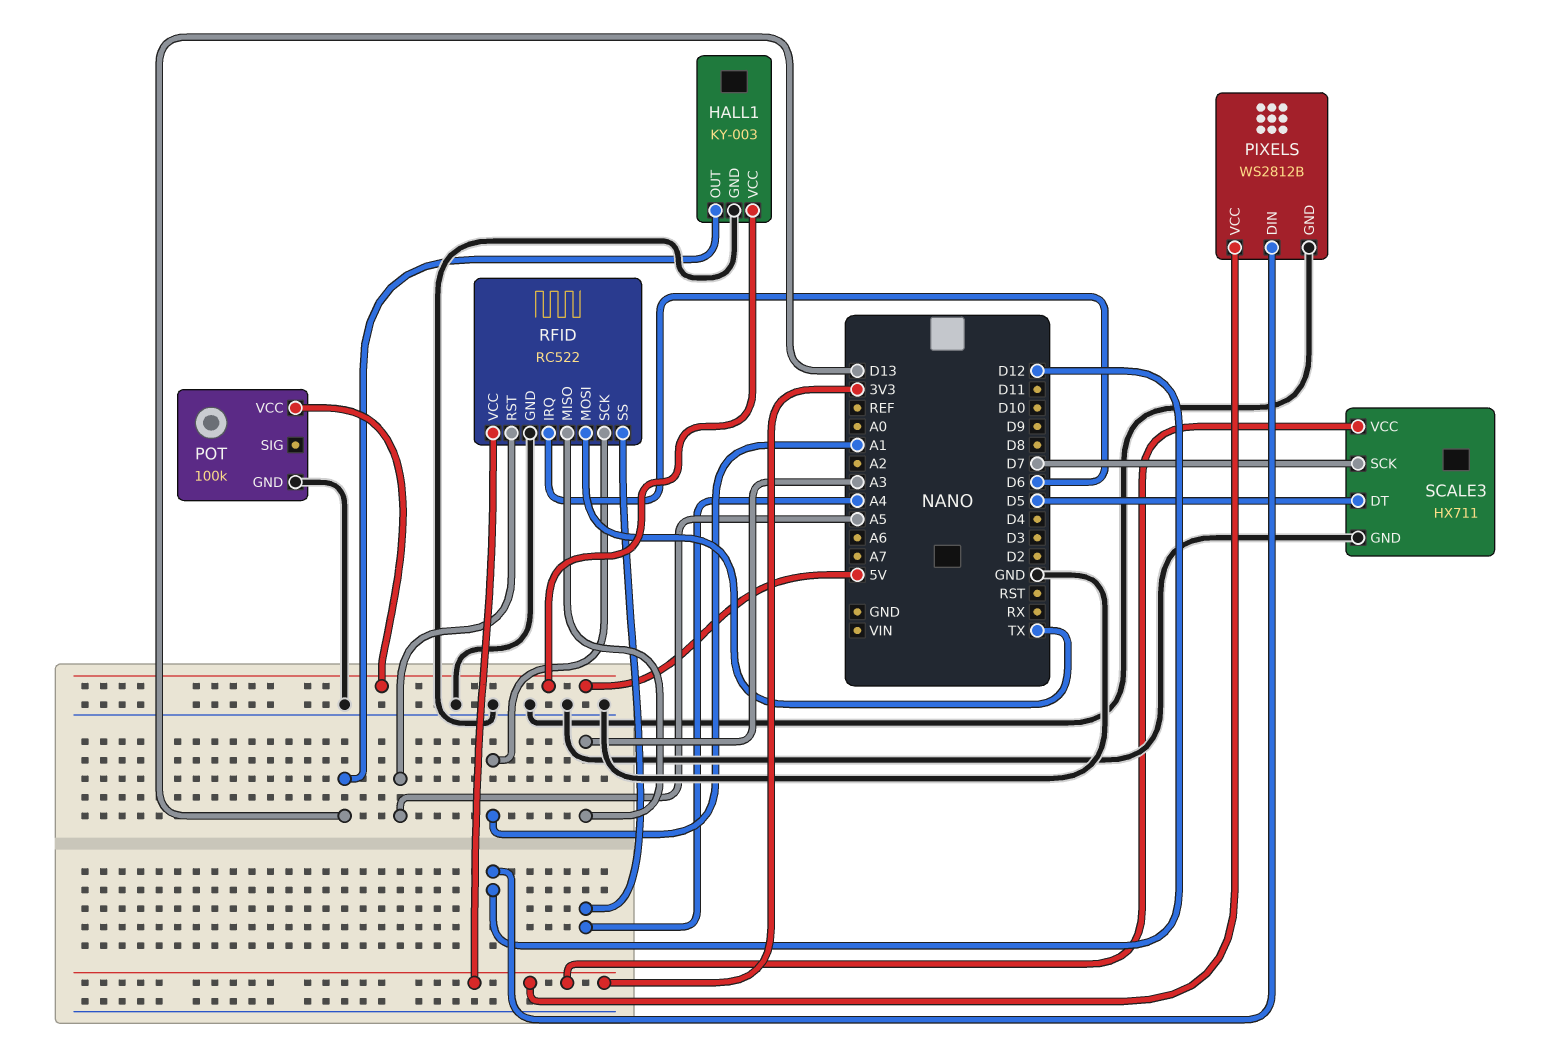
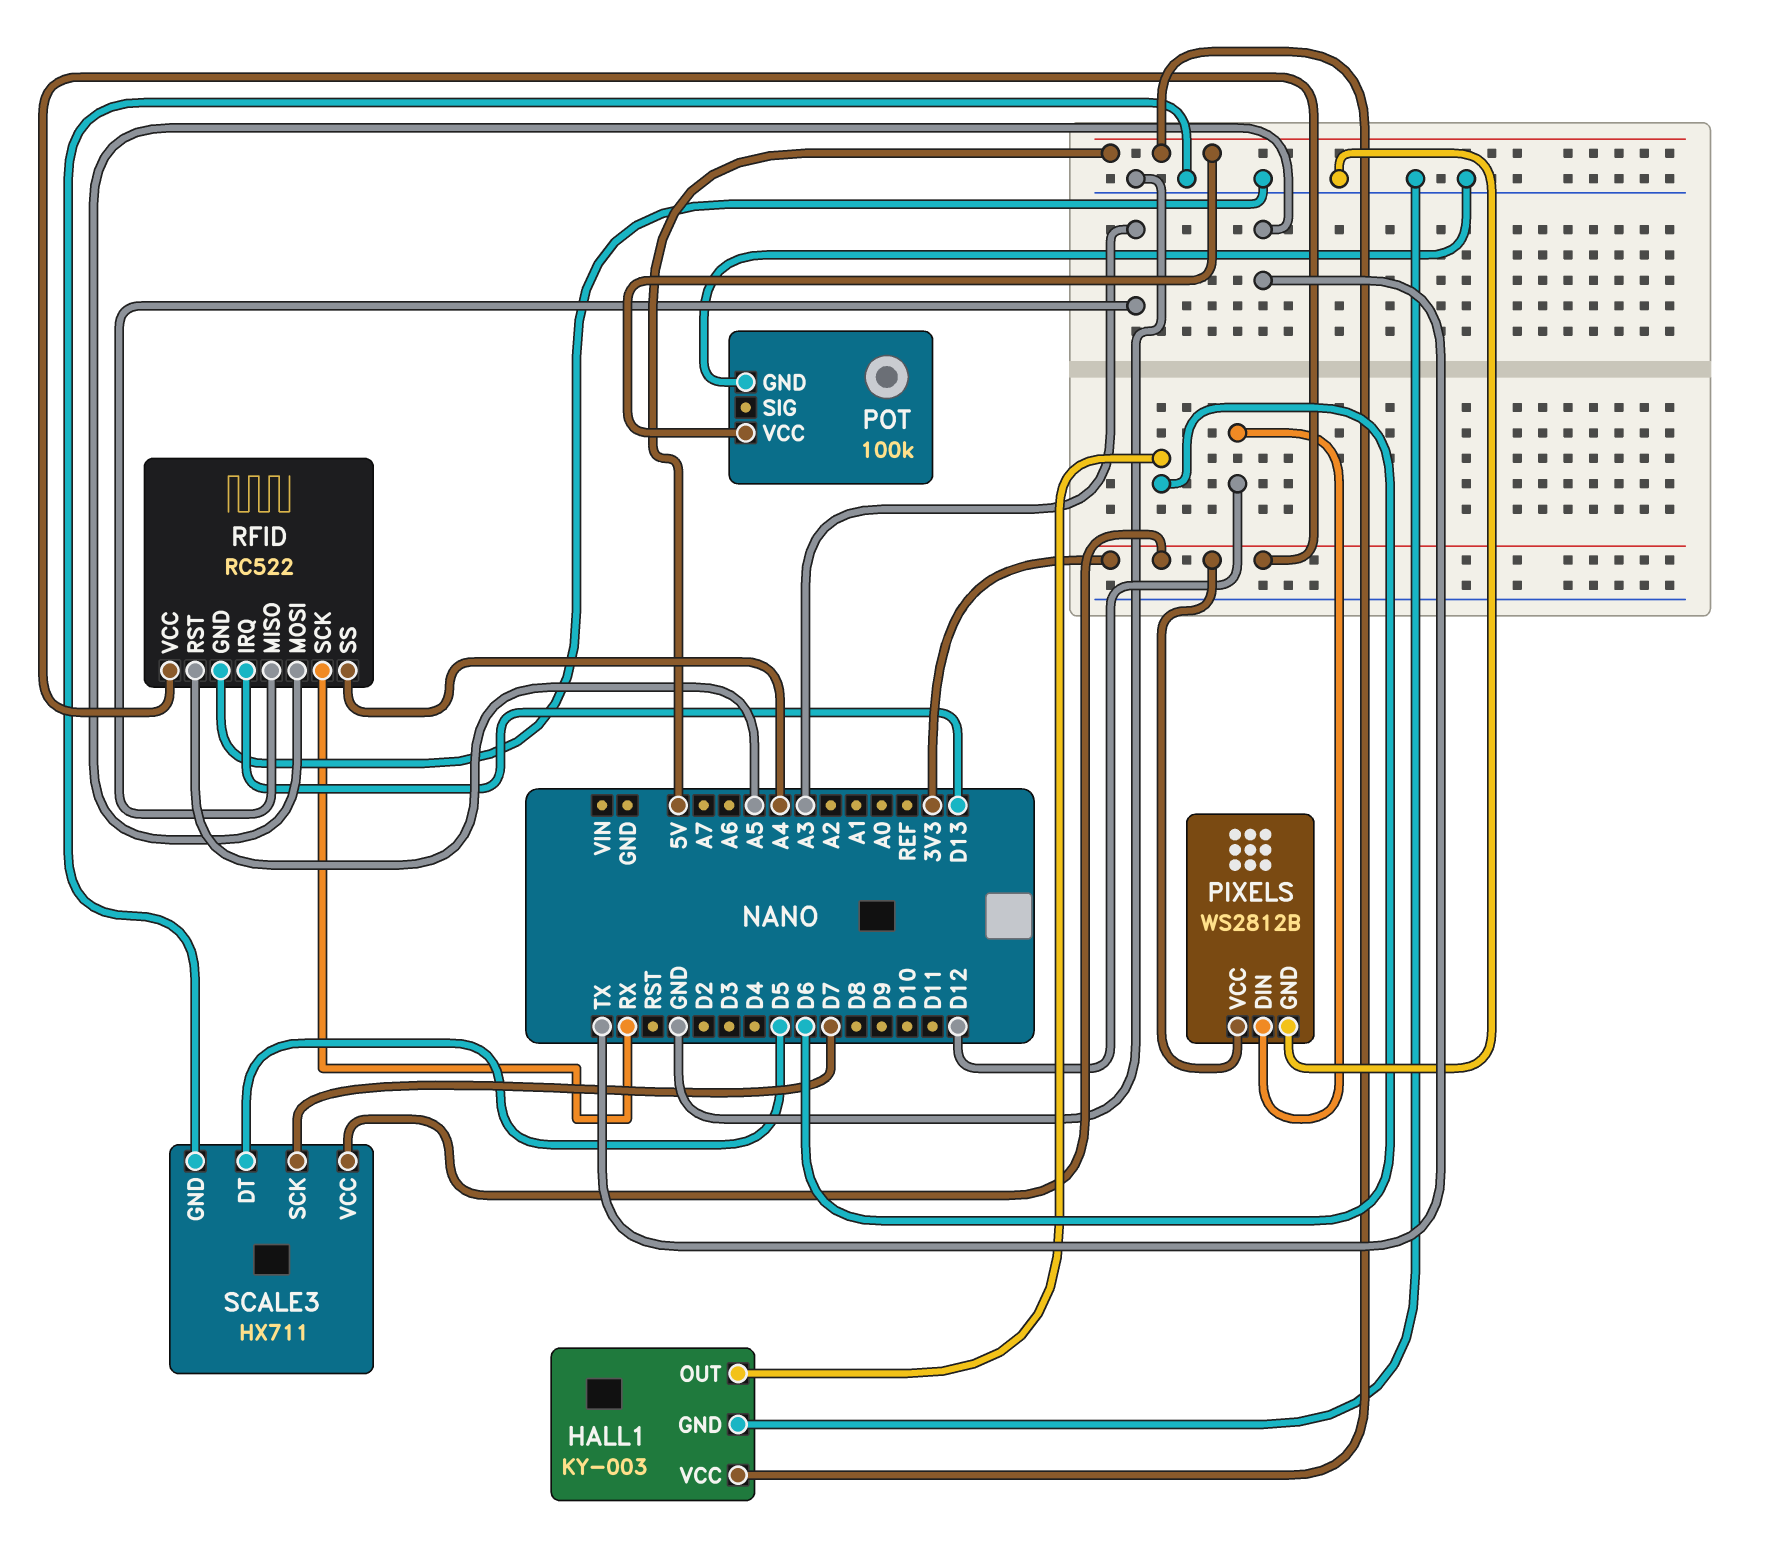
HALL1 pin OUT: D13 -> D6
RFID pin IRQ: D6 -> D13
RFID pin SCK: A1 -> RX

